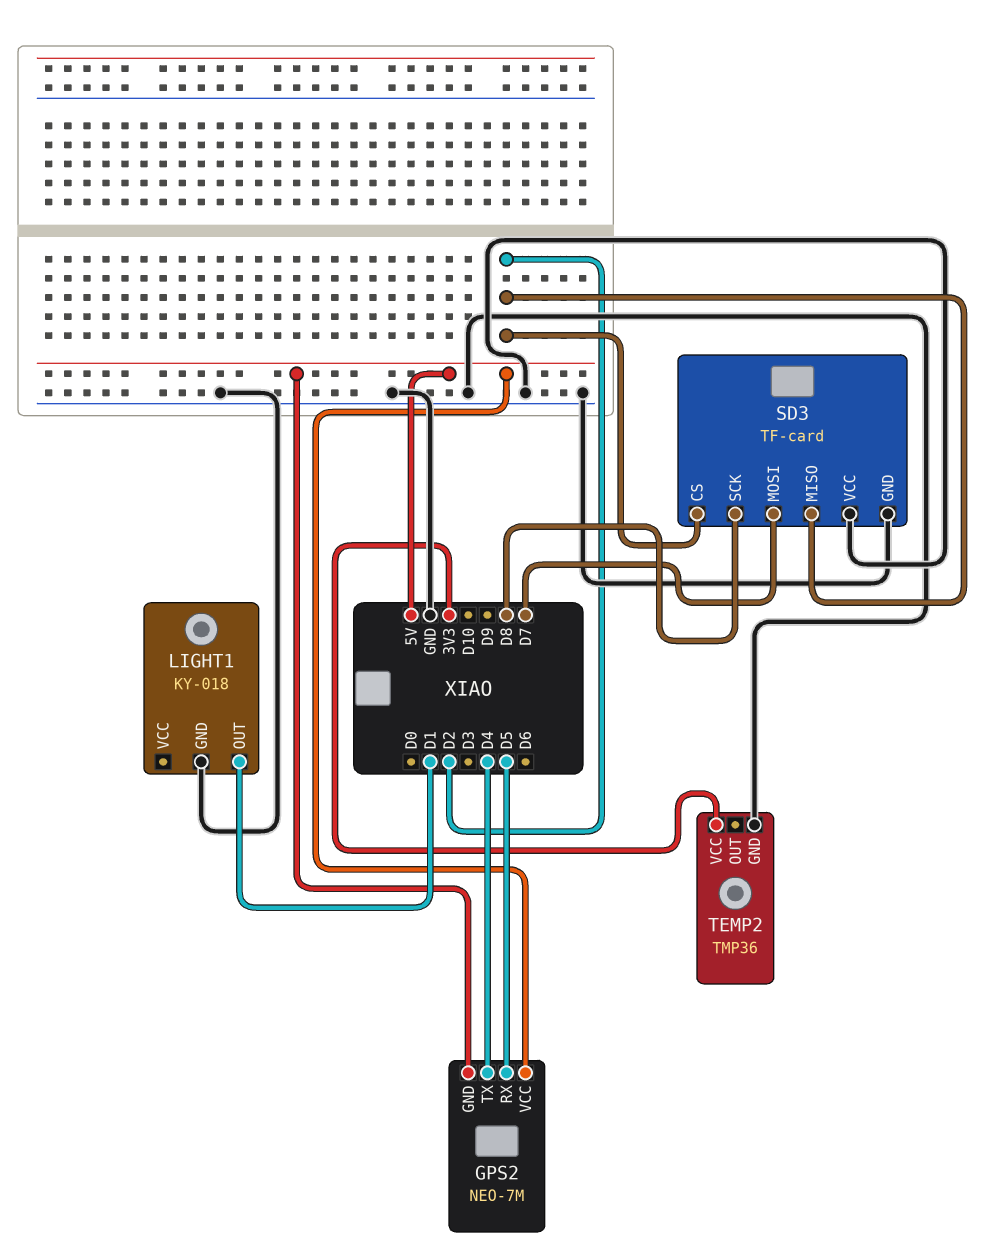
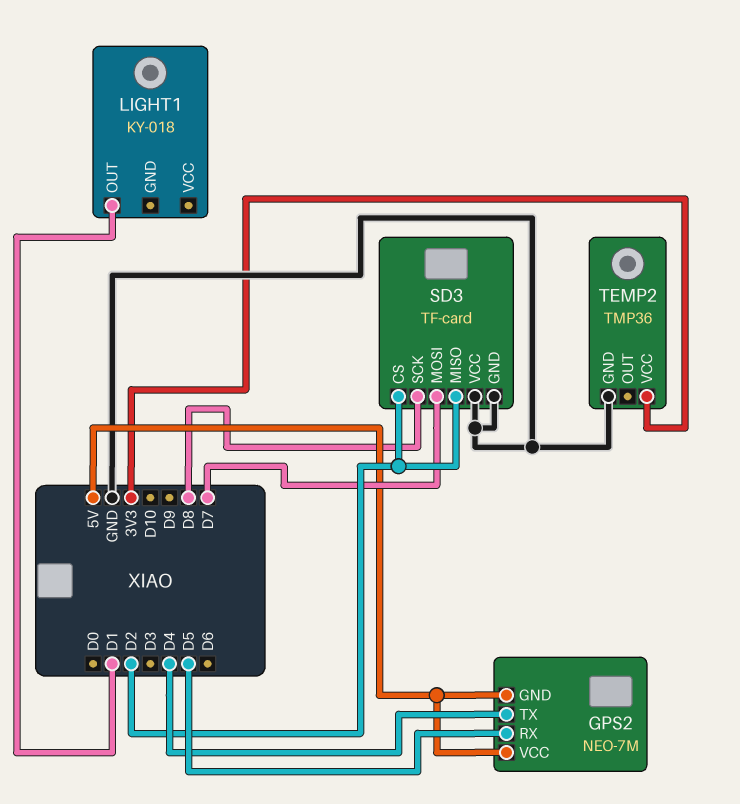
LIGHT1 pin GND: GND -> none

